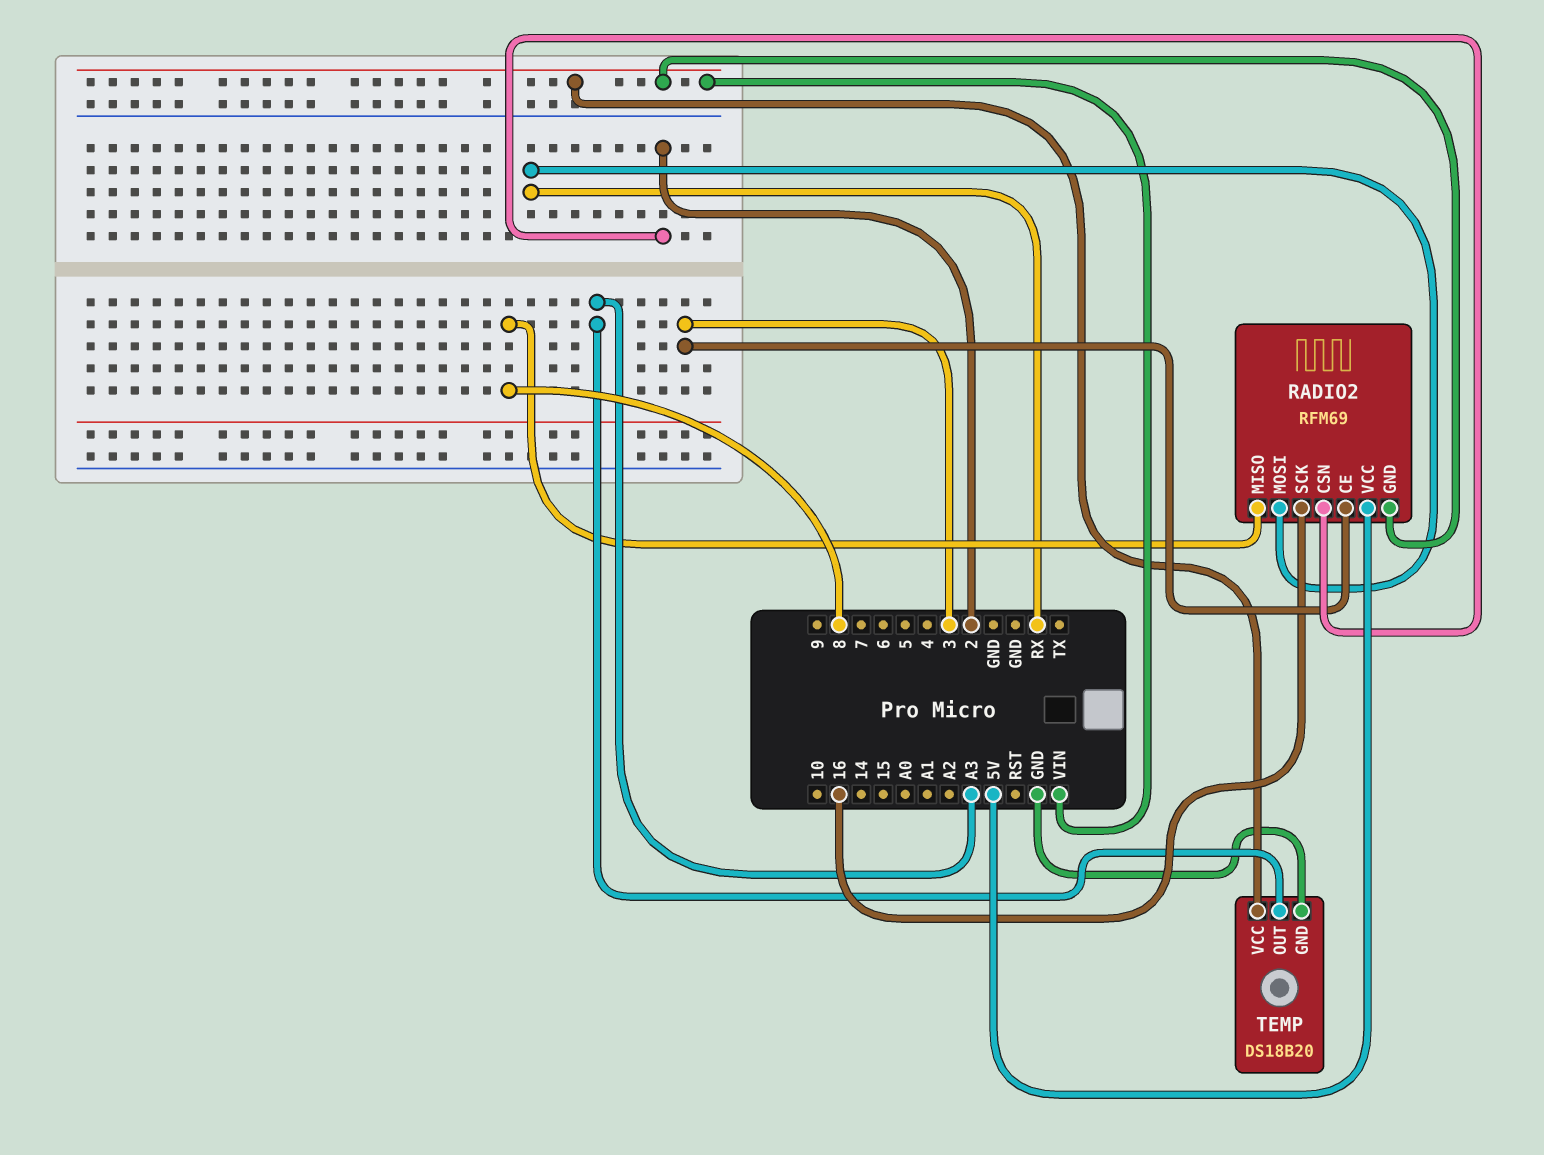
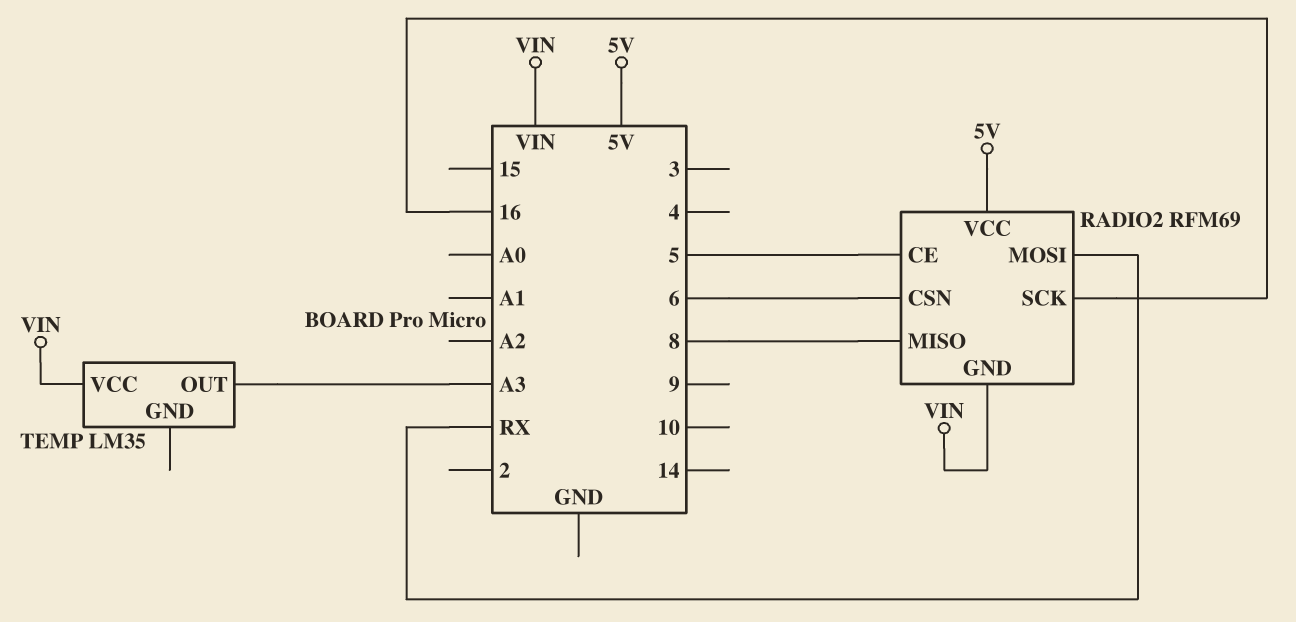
RADIO2 pin CE: 3 -> 5
RADIO2 pin CSN: 2 -> 6
TEMP: DS18B20 -> LM35
TEMP pin GND: GND -> none

